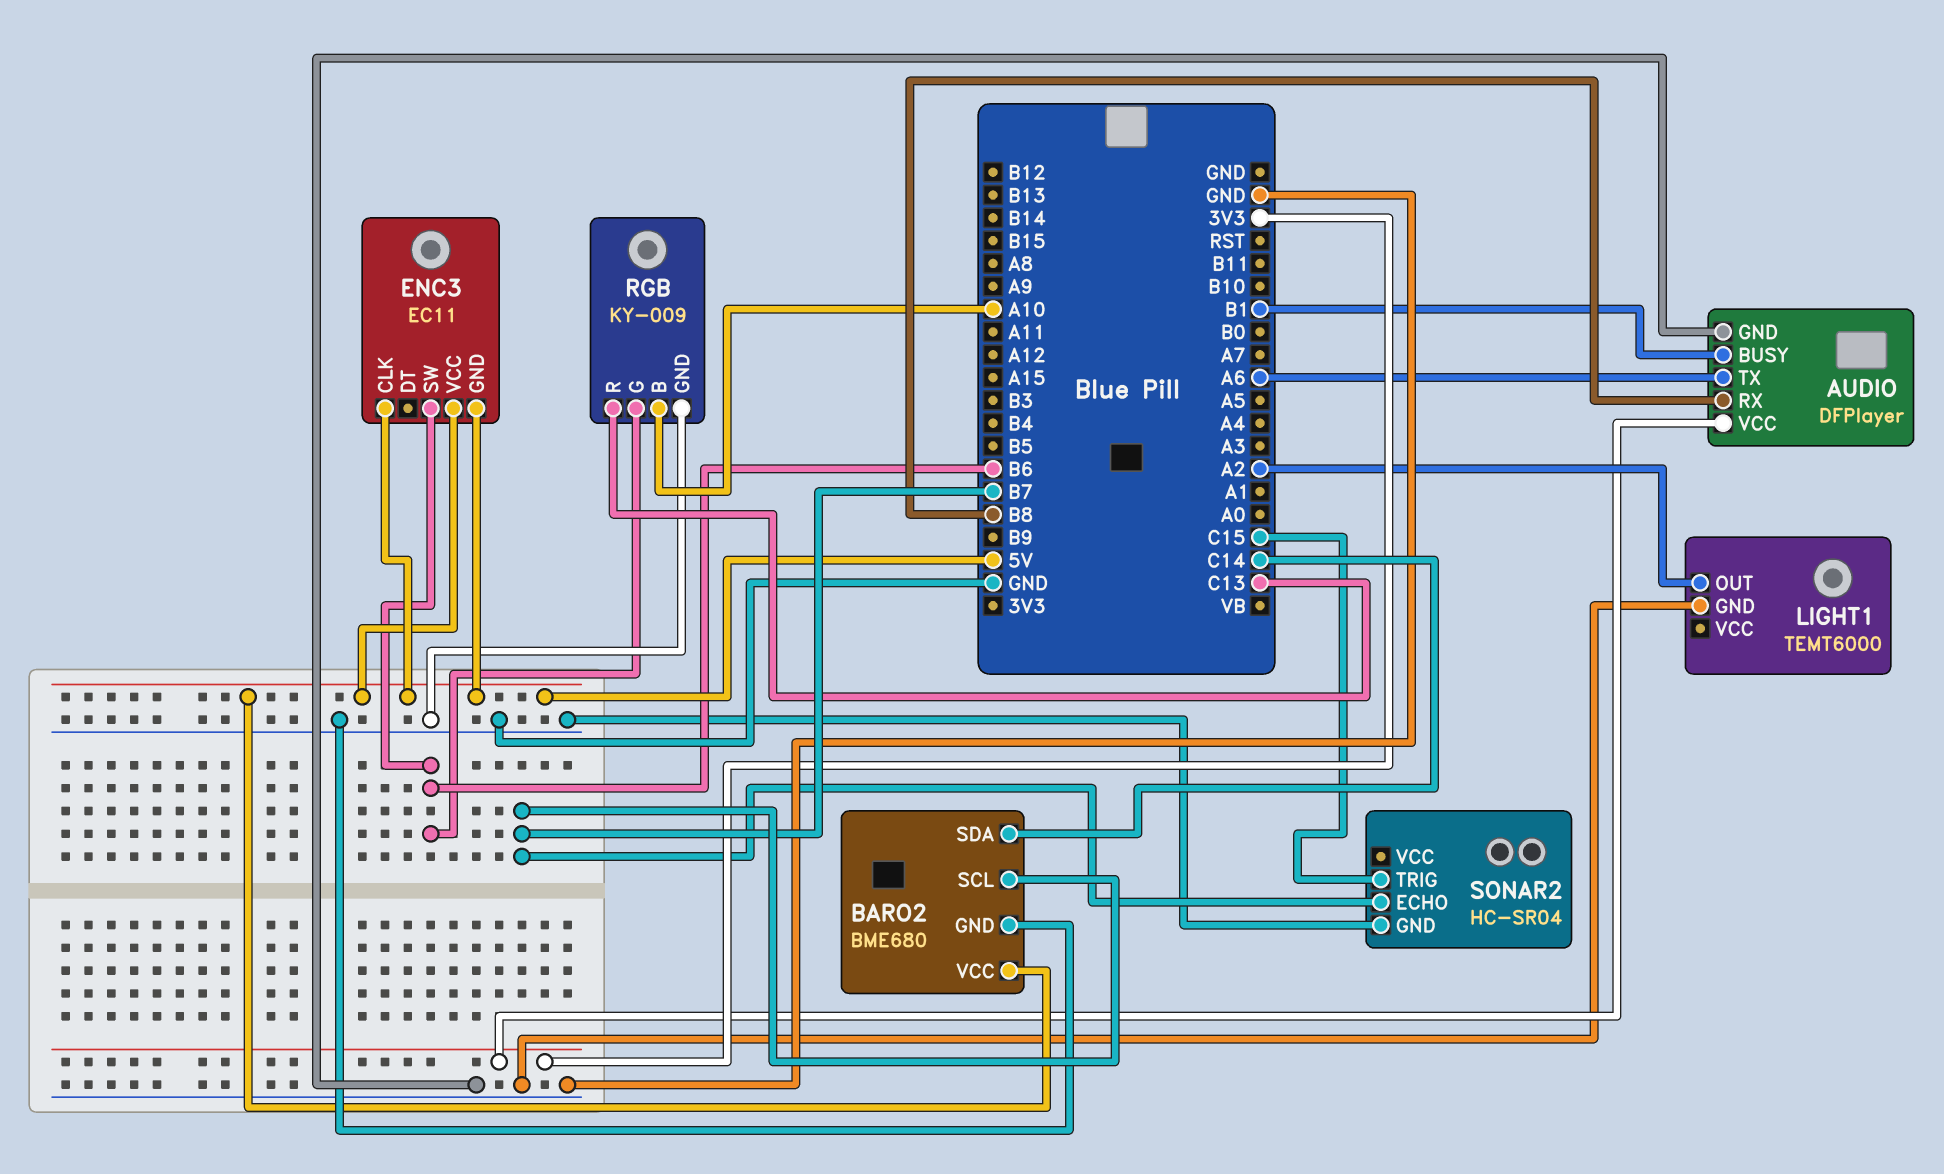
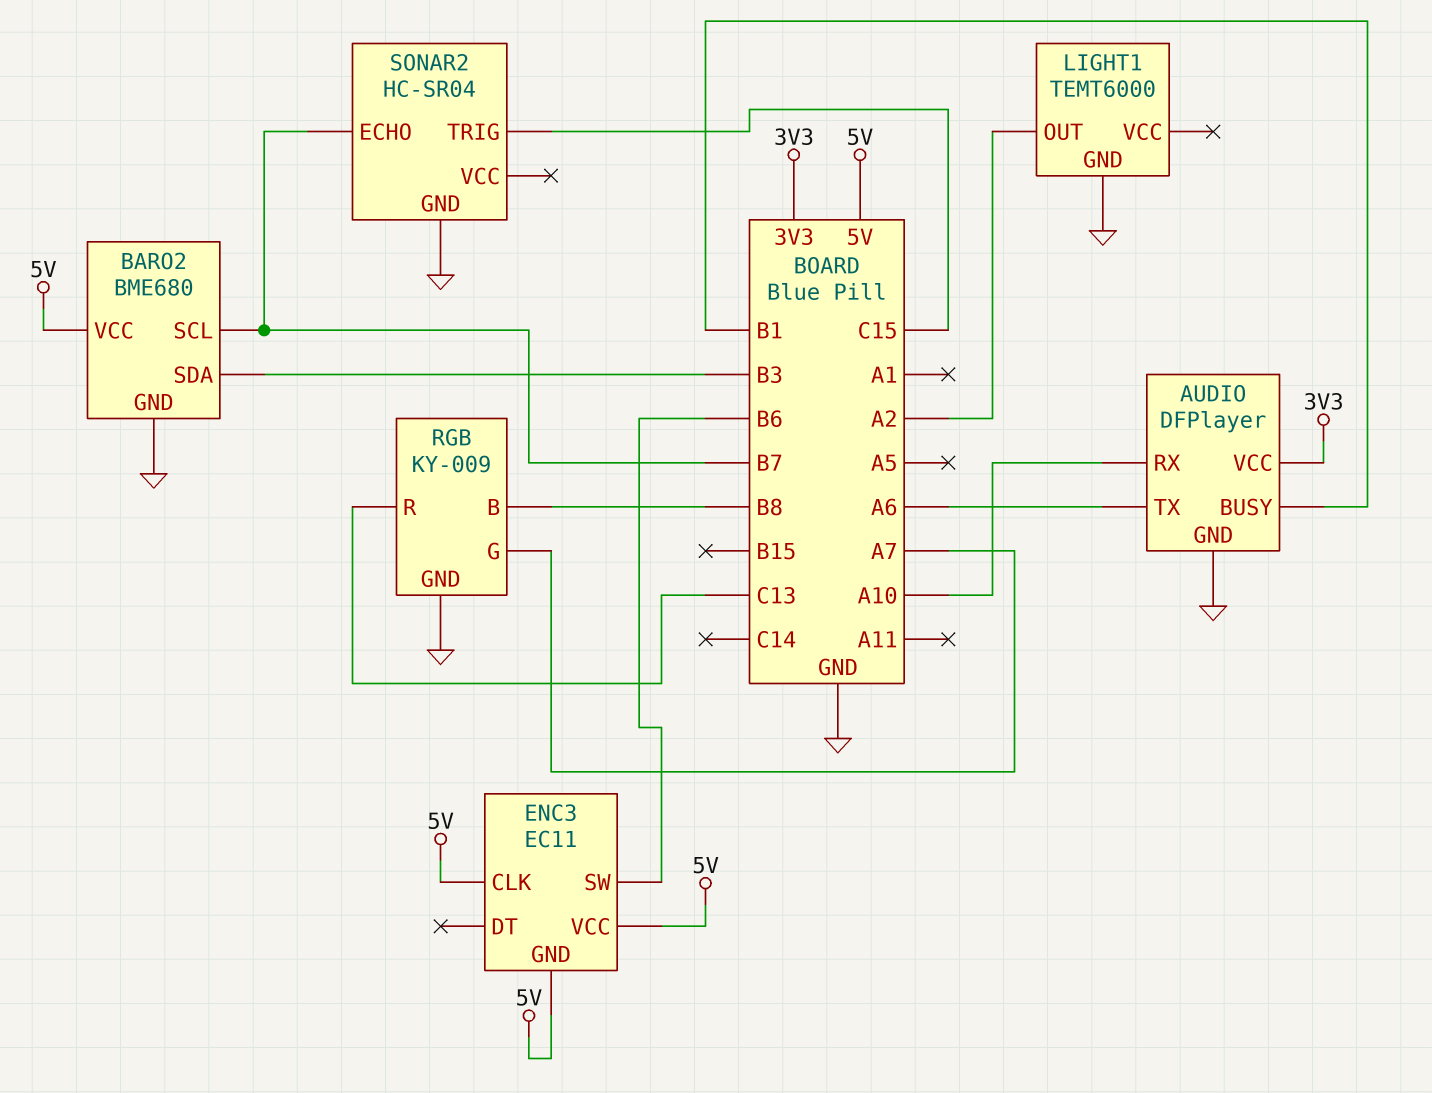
AUDIO pin RX: B8 -> A10
BARO2 pin SDA: C14 -> B3
RGB pin B: A10 -> B8
RGB pin G: B6 -> A7

